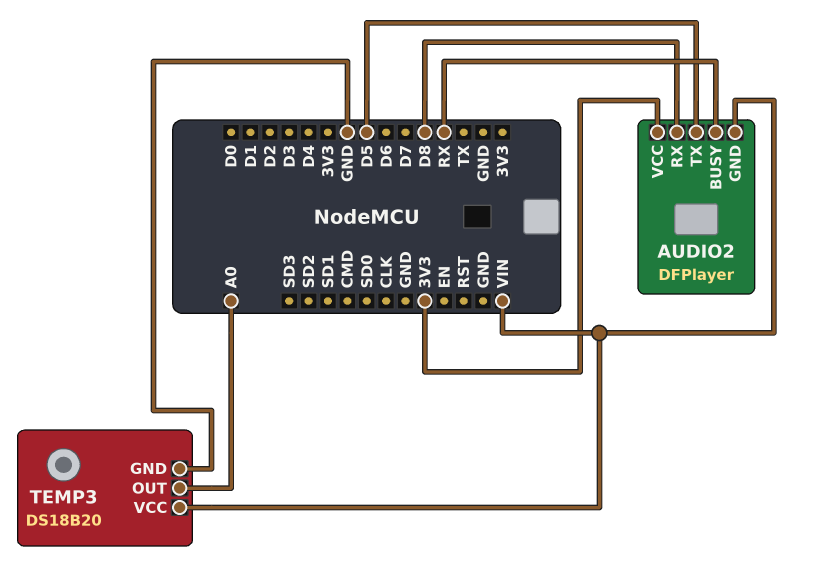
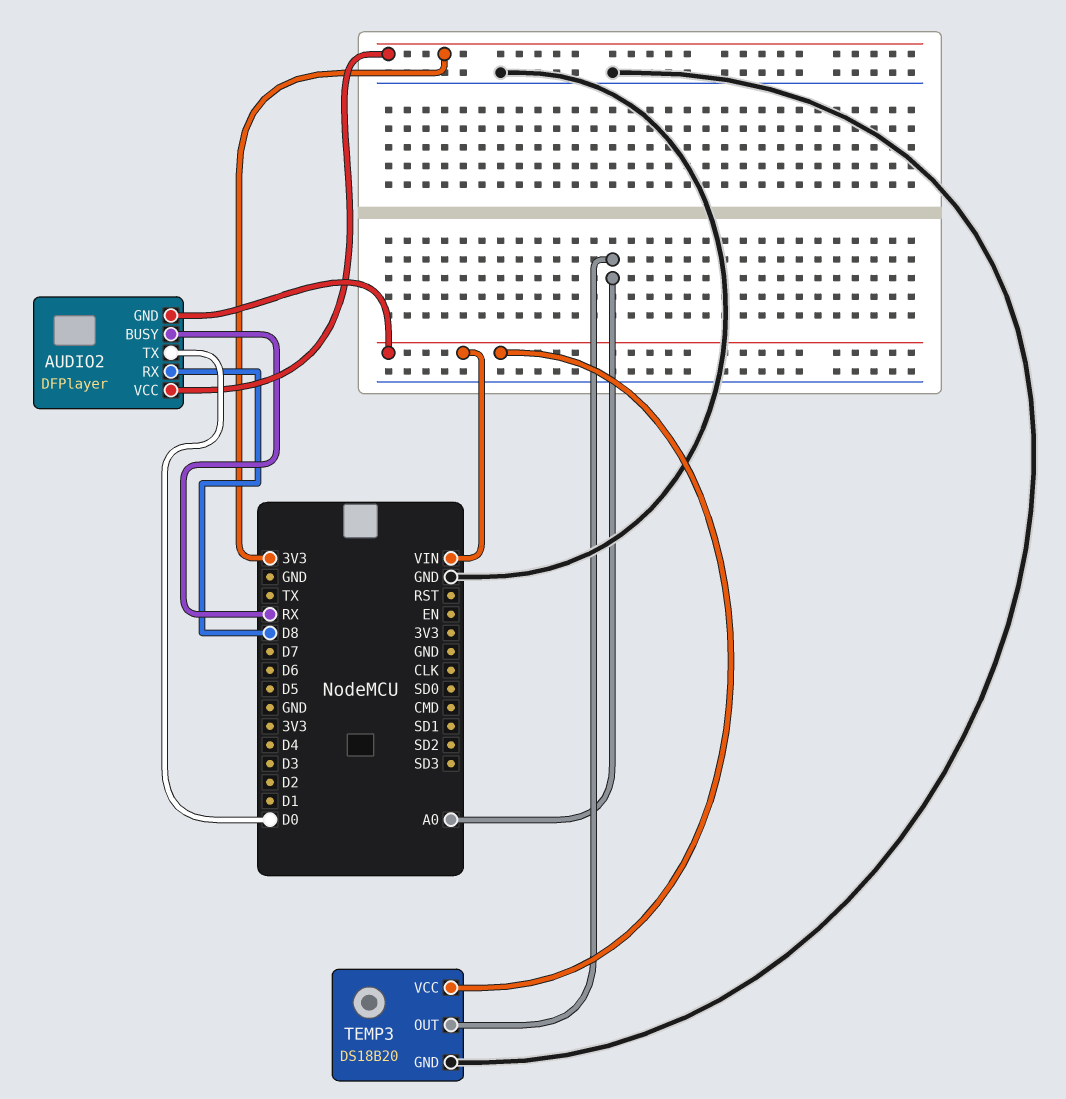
AUDIO2 pin TX: D5 -> D0

